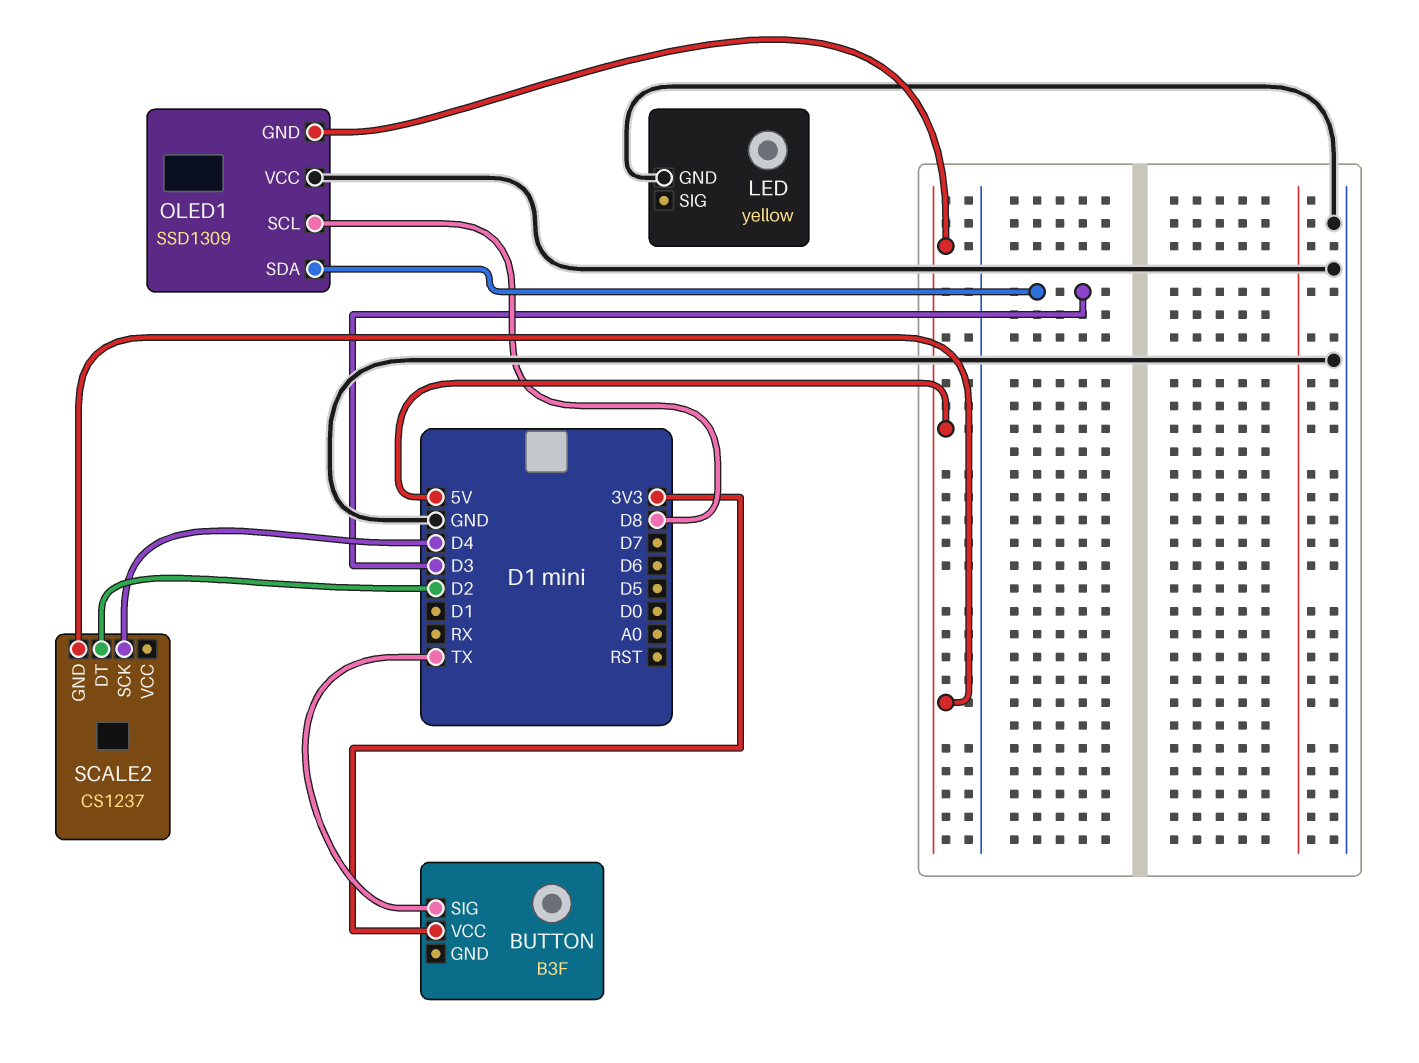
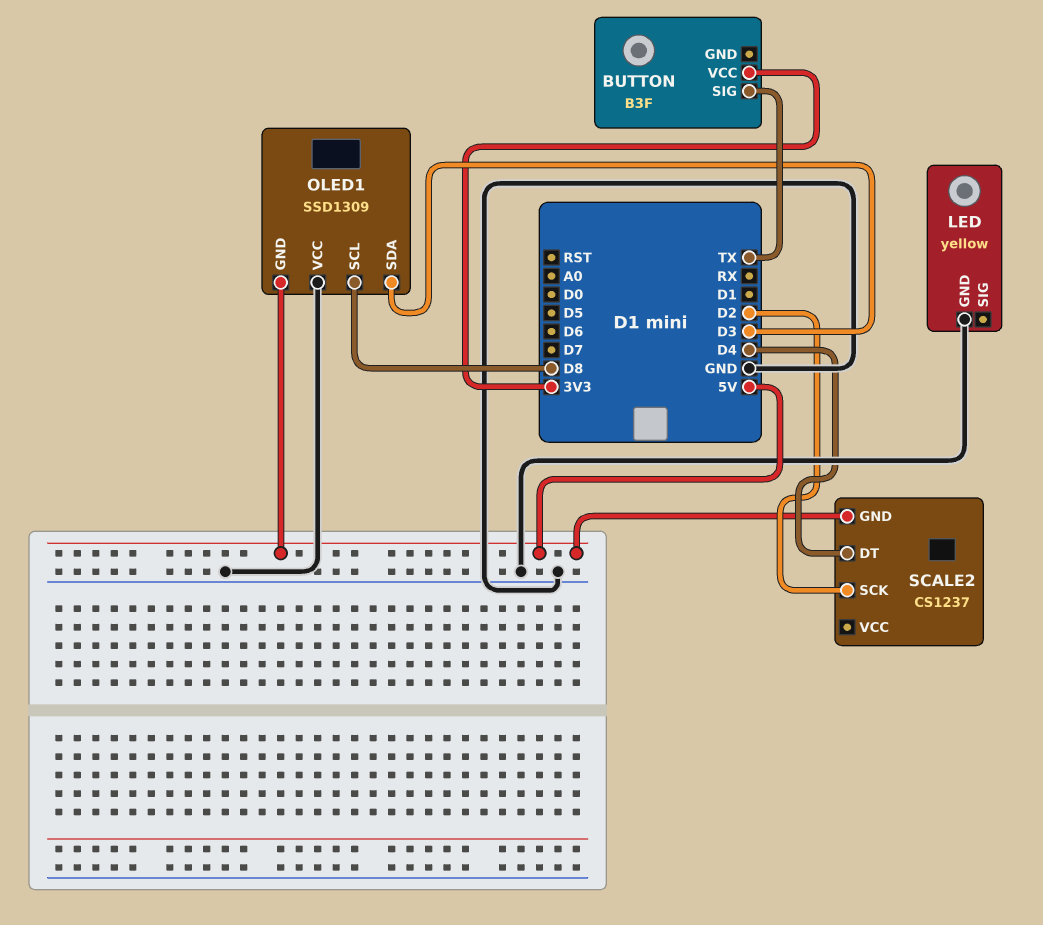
SCALE2 pin DT: D2 -> D4
SCALE2 pin SCK: D4 -> D2

